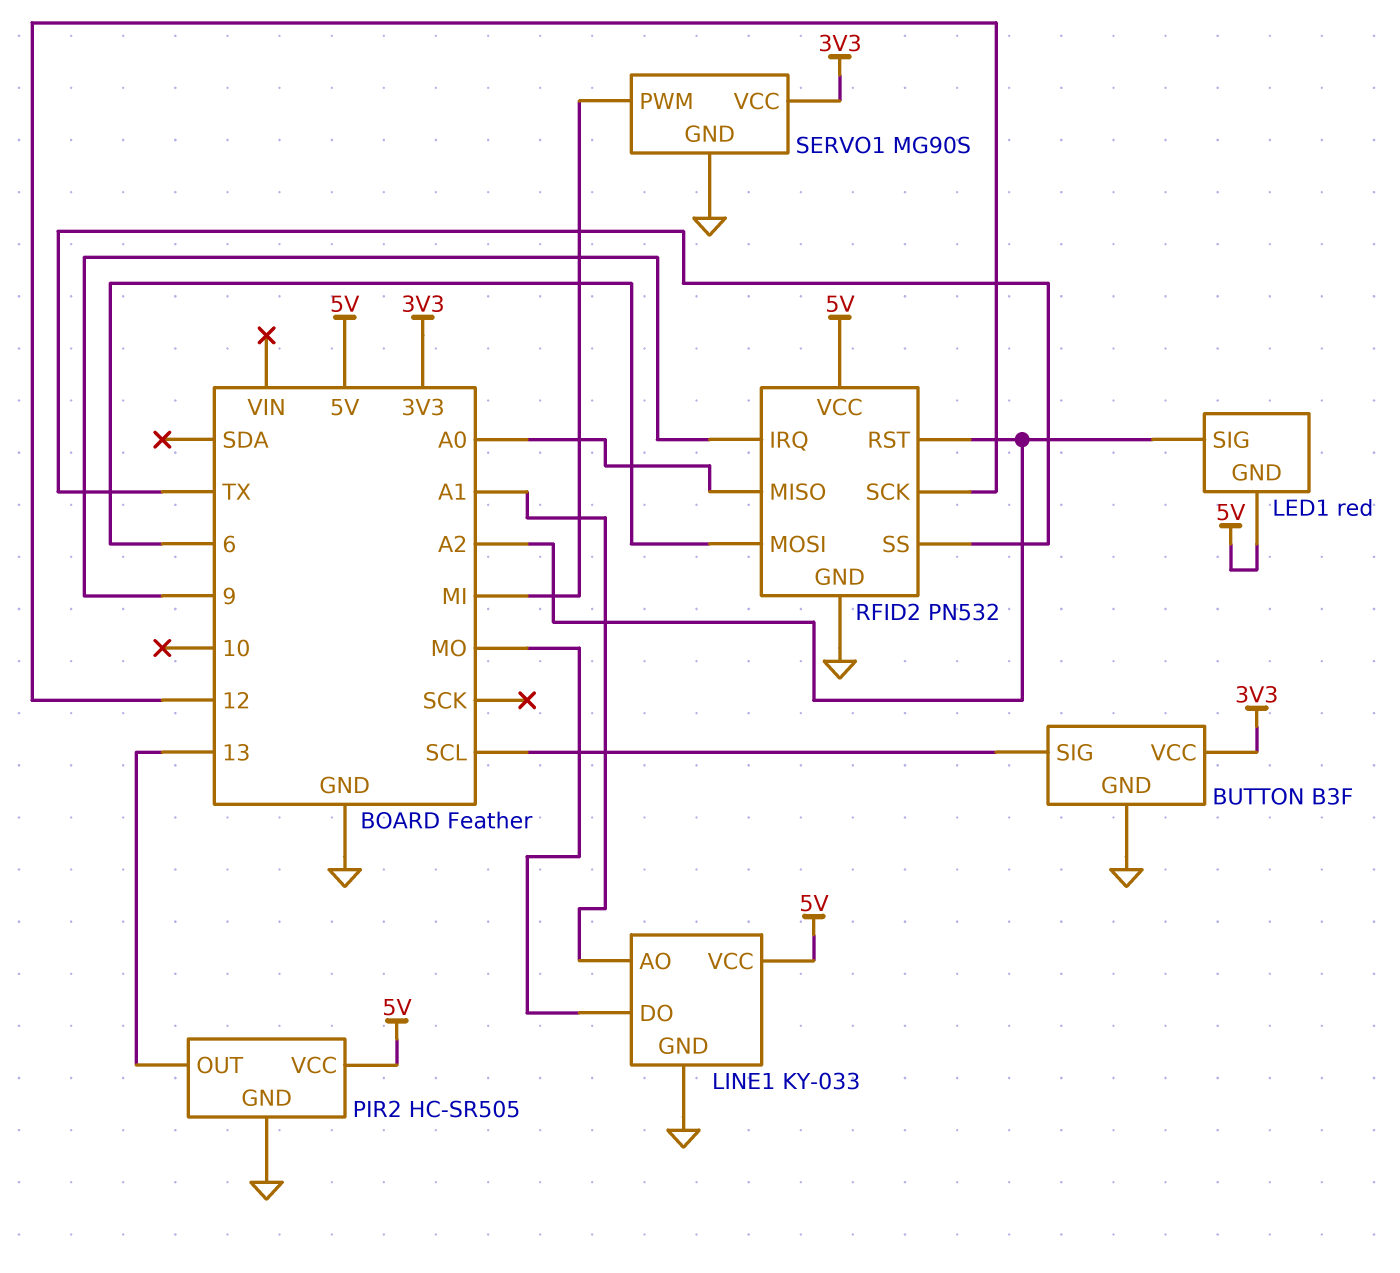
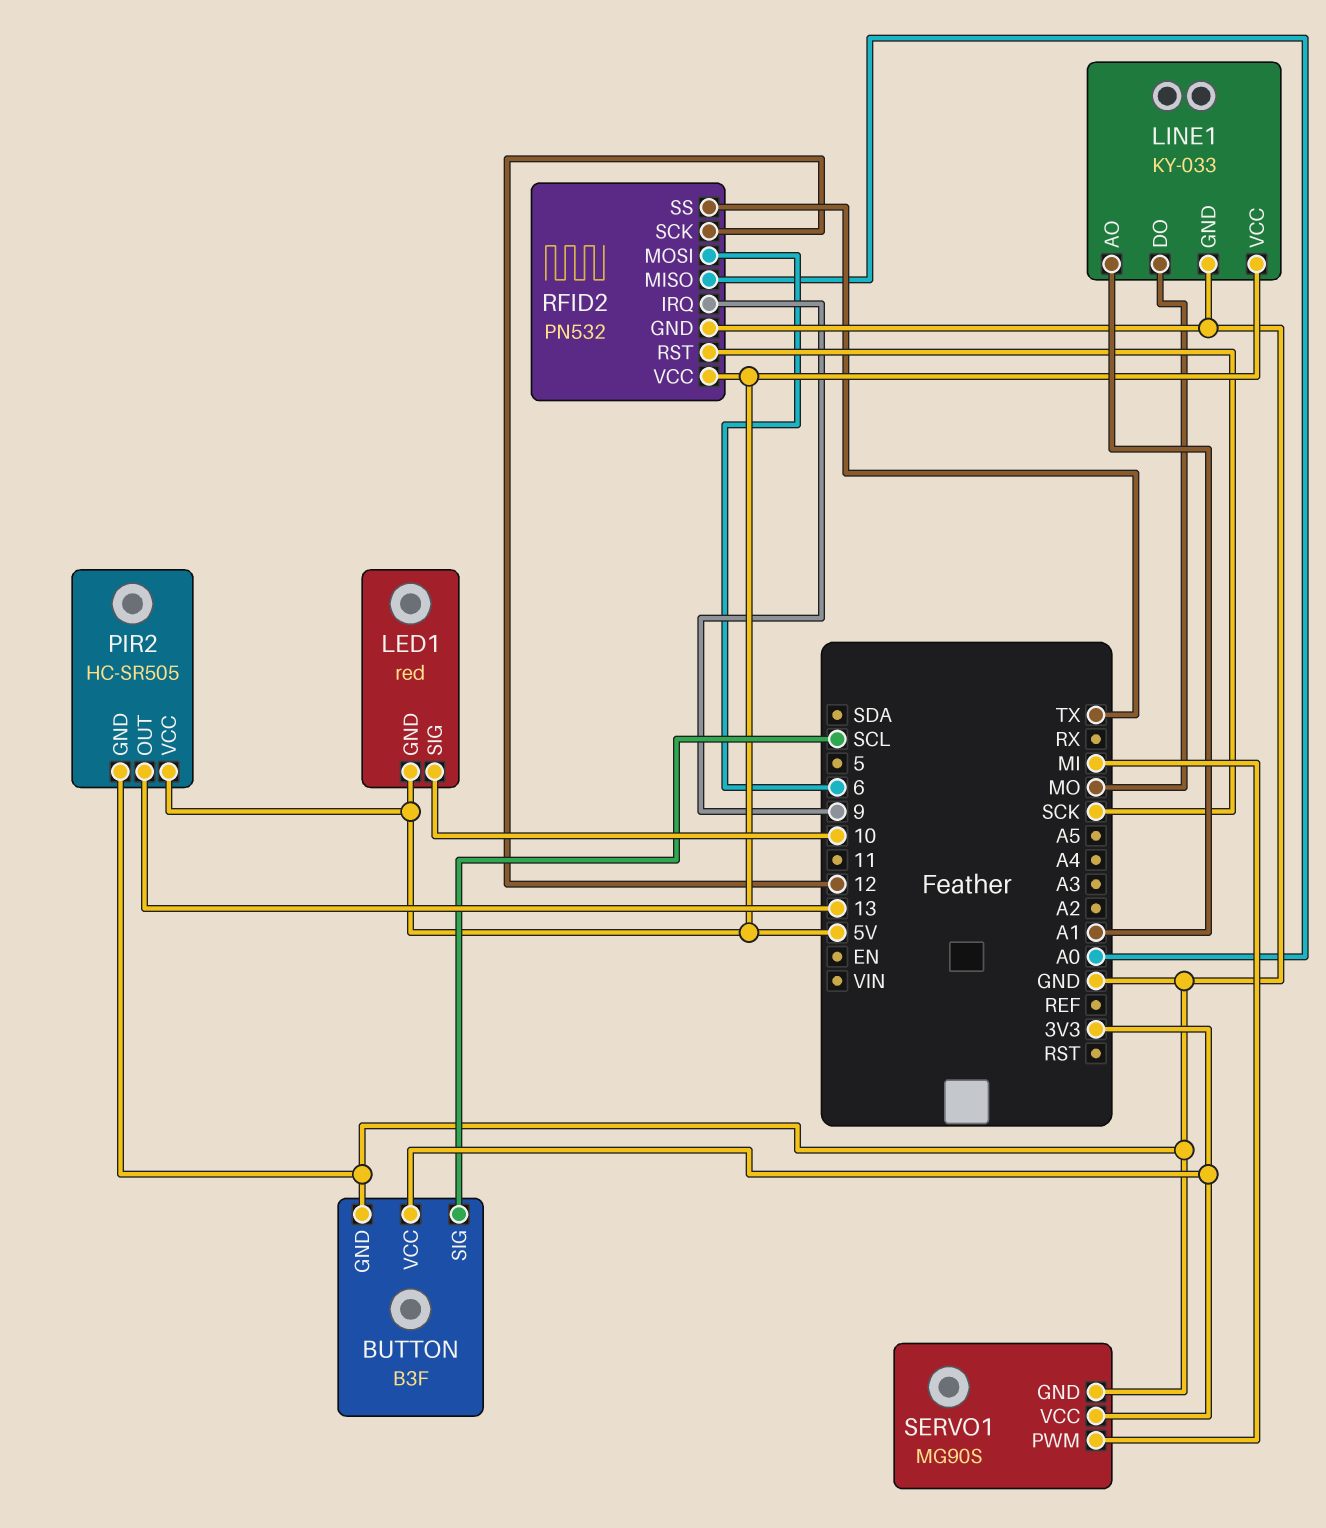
LED1 pin SIG: A2 -> 10
RFID2 pin RST: A2 -> SCK

